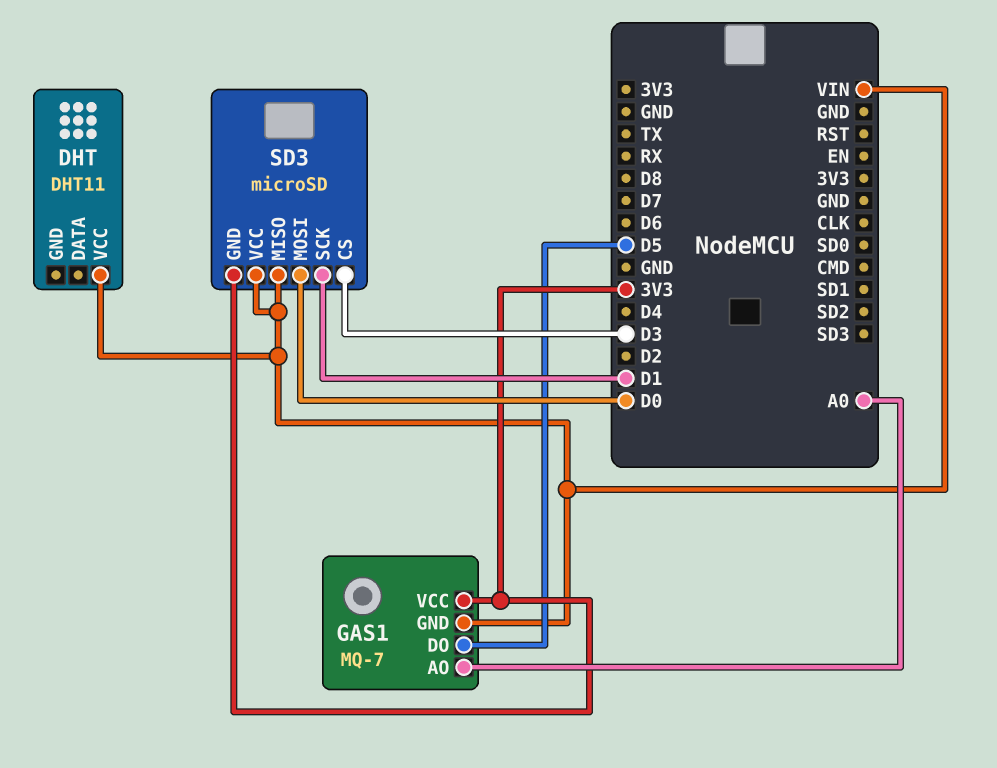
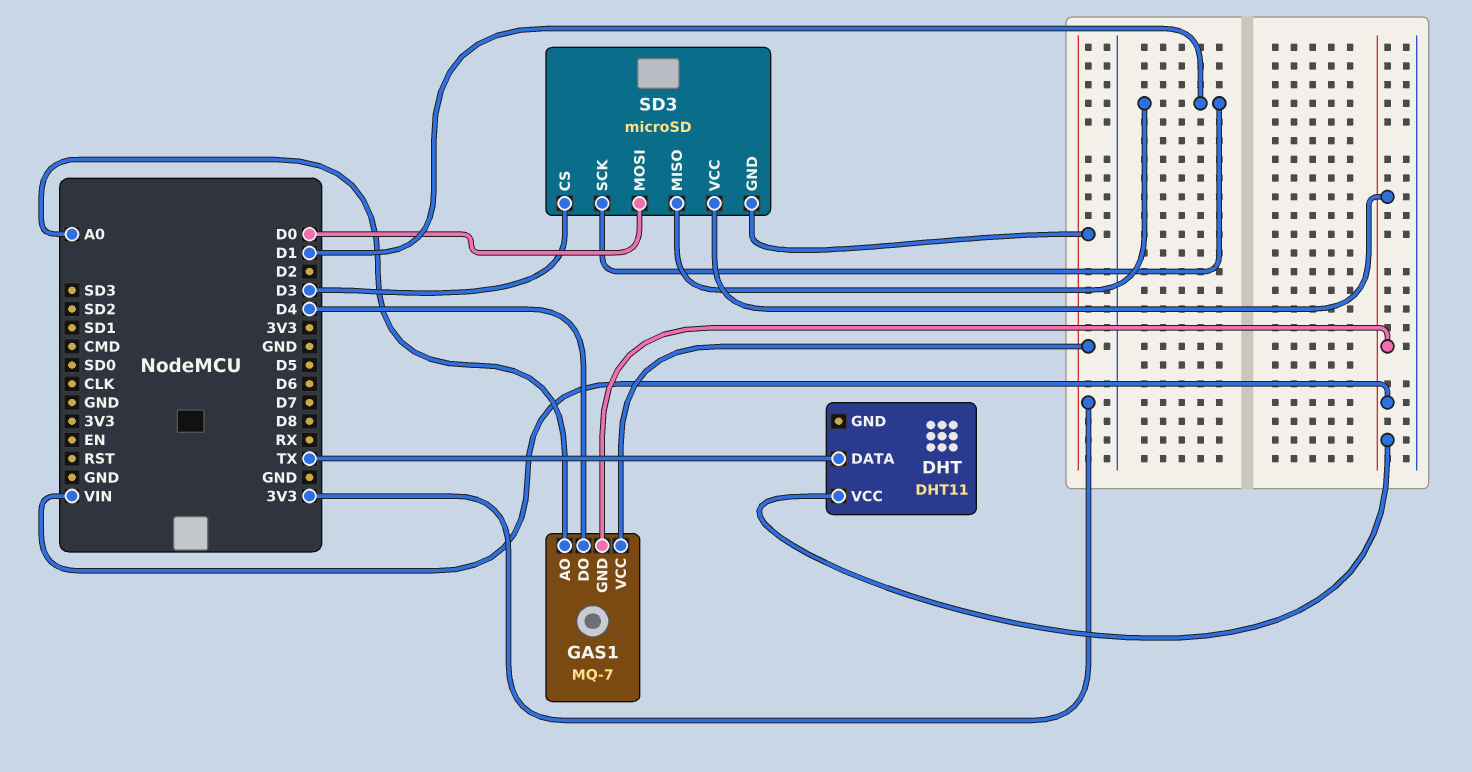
DHT pin DATA: none -> TX
GAS1 pin DO: D5 -> D4
SD3 pin MISO: VIN -> D1

